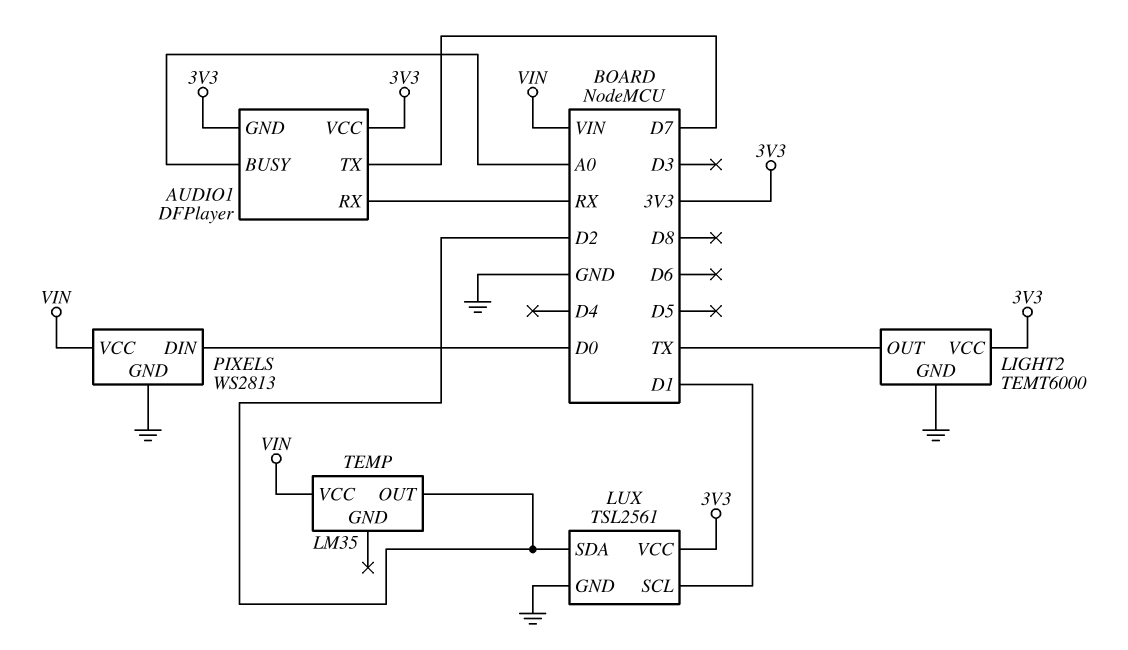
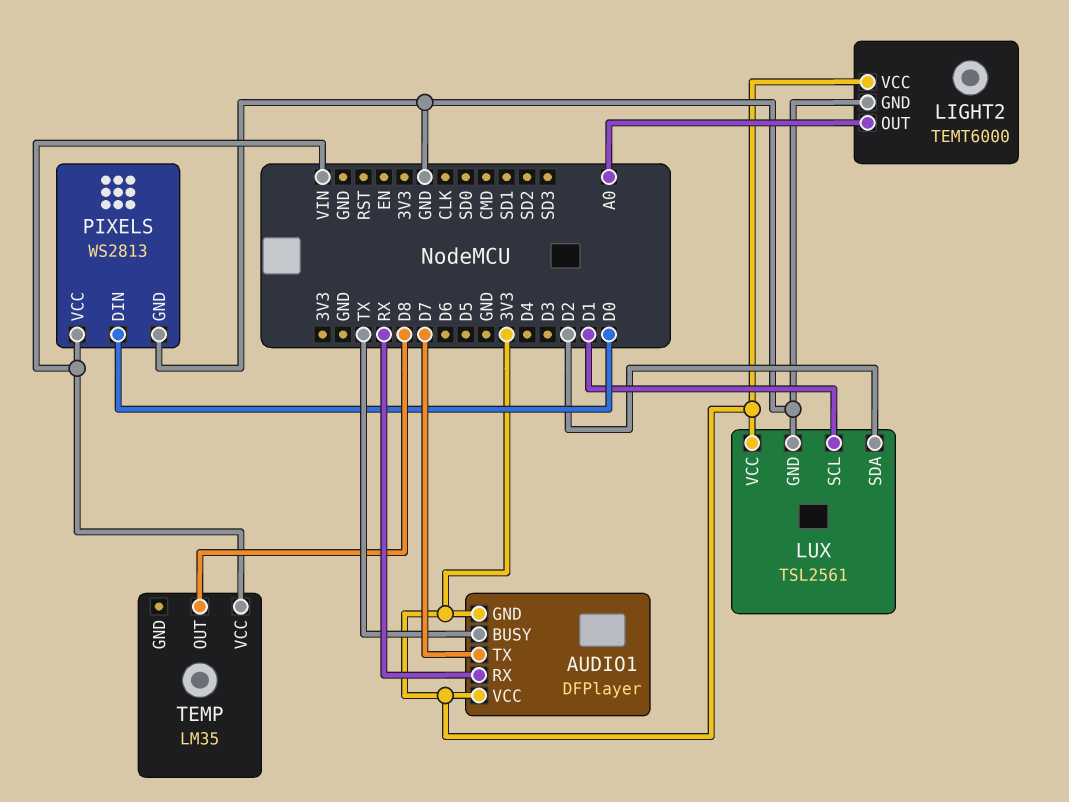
AUDIO1 pin BUSY: A0 -> TX
LIGHT2 pin OUT: TX -> A0
TEMP pin OUT: D2 -> D8

